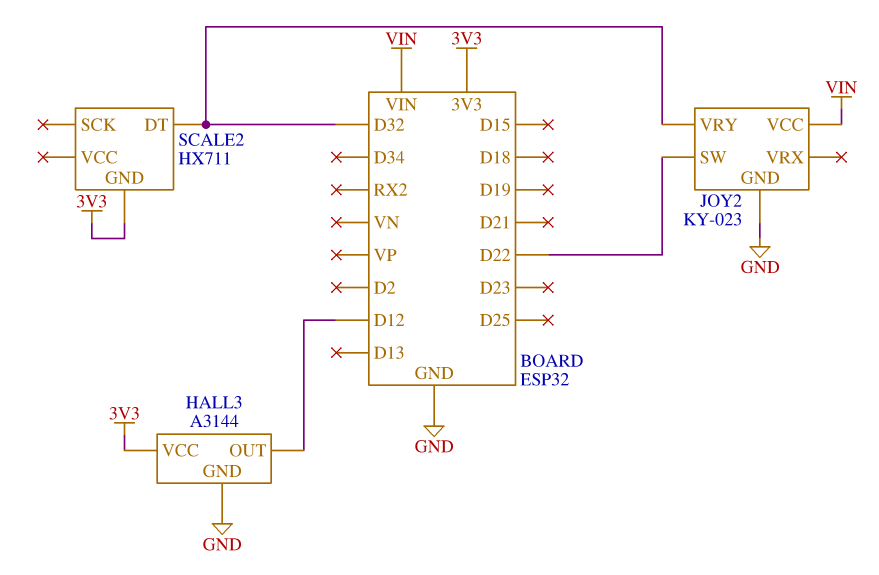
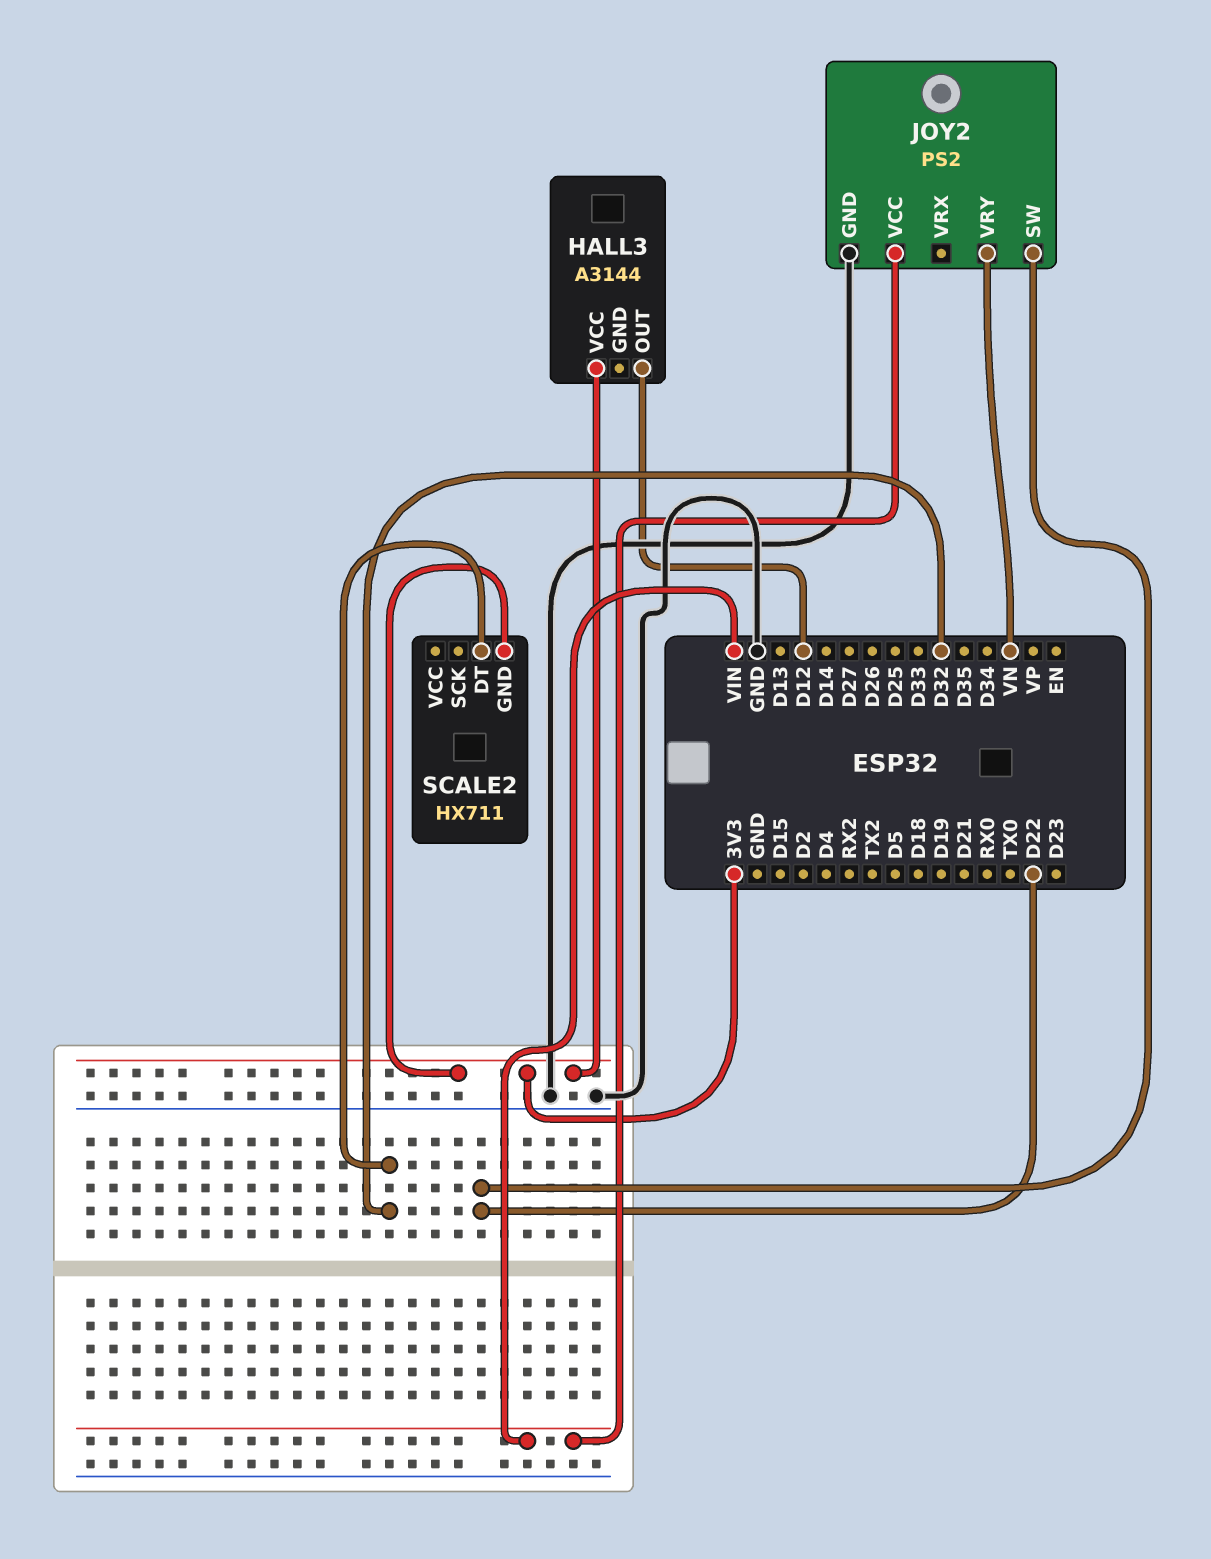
HALL3 pin GND: GND -> none
JOY2: KY-023 -> PS2
JOY2 pin VRY: D32 -> VN

